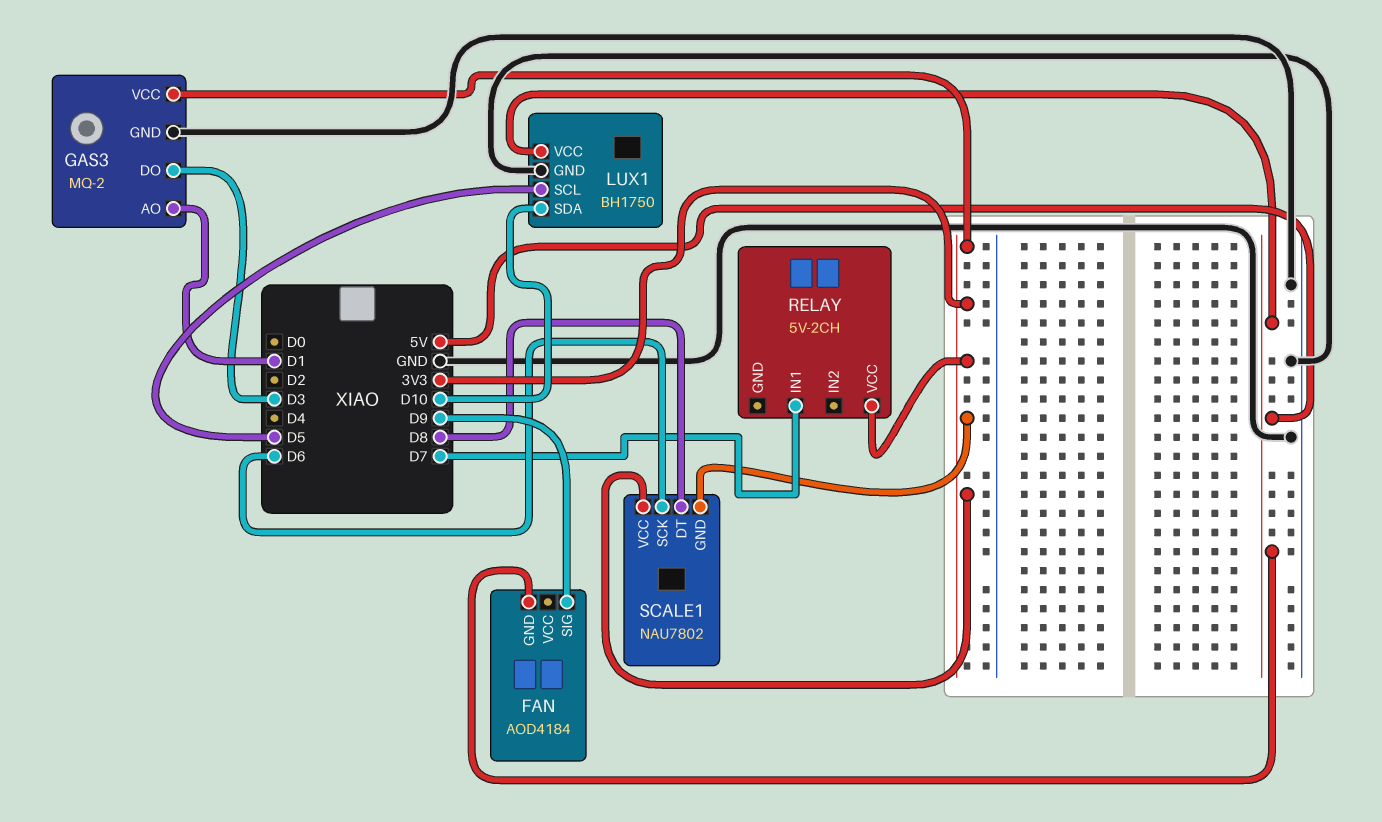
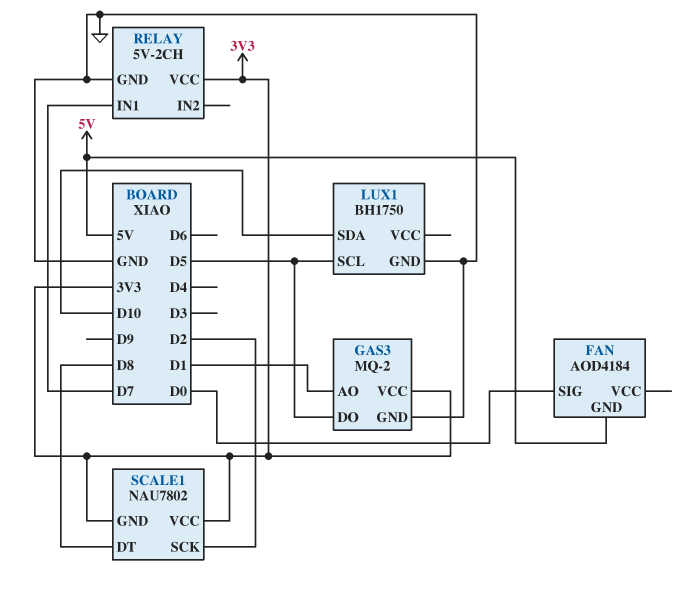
FAN pin SIG: D9 -> D0
GAS3 pin DO: D3 -> D5
LUX1 pin VCC: 5V -> none
RELAY pin GND: none -> GND
SCALE1 pin SCK: D6 -> D2

